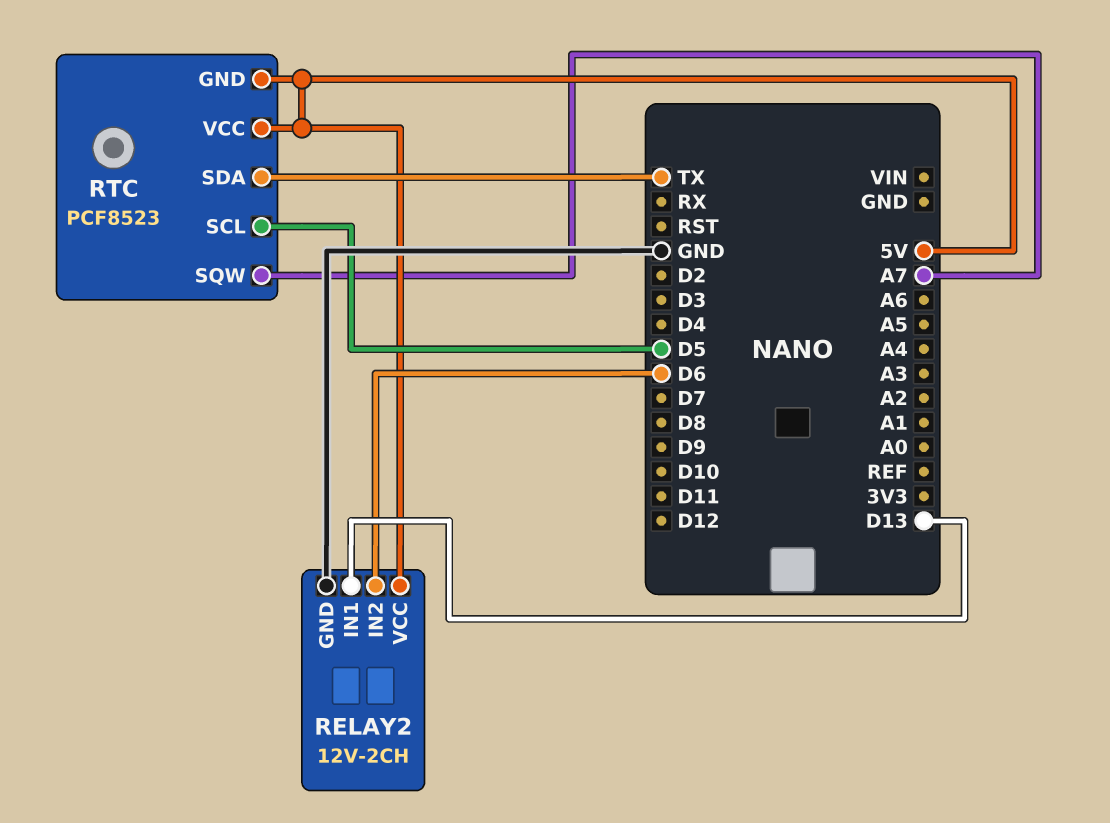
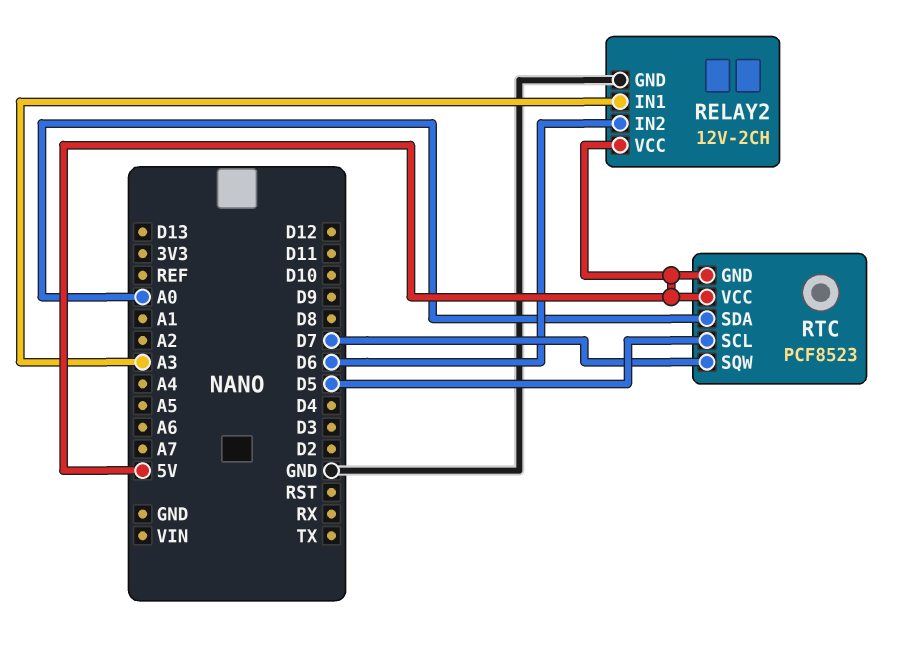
RELAY2 pin IN1: D13 -> A3
RTC pin SDA: TX -> A0
RTC pin SQW: A7 -> D7

